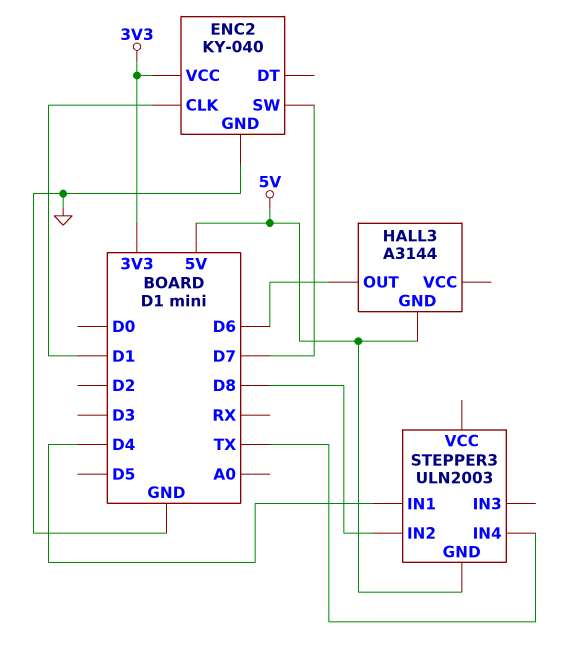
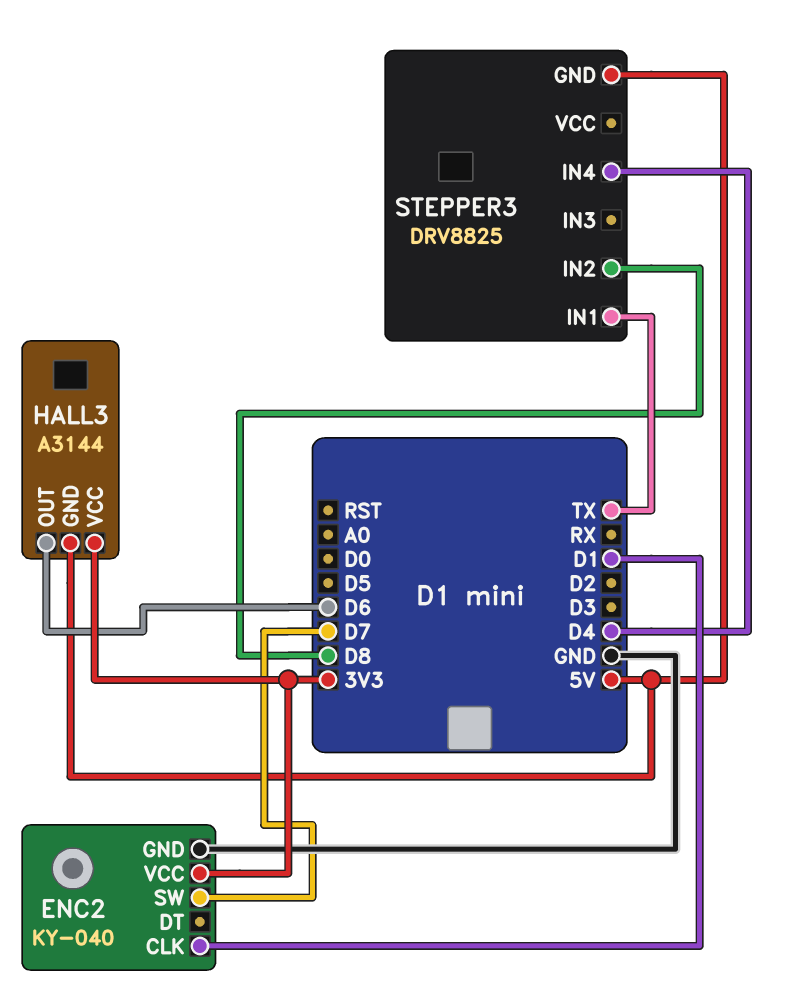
HALL3 pin VCC: none -> 3V3
STEPPER3: ULN2003 -> DRV8825
STEPPER3 pin IN1: D4 -> TX
STEPPER3 pin IN4: TX -> D4

